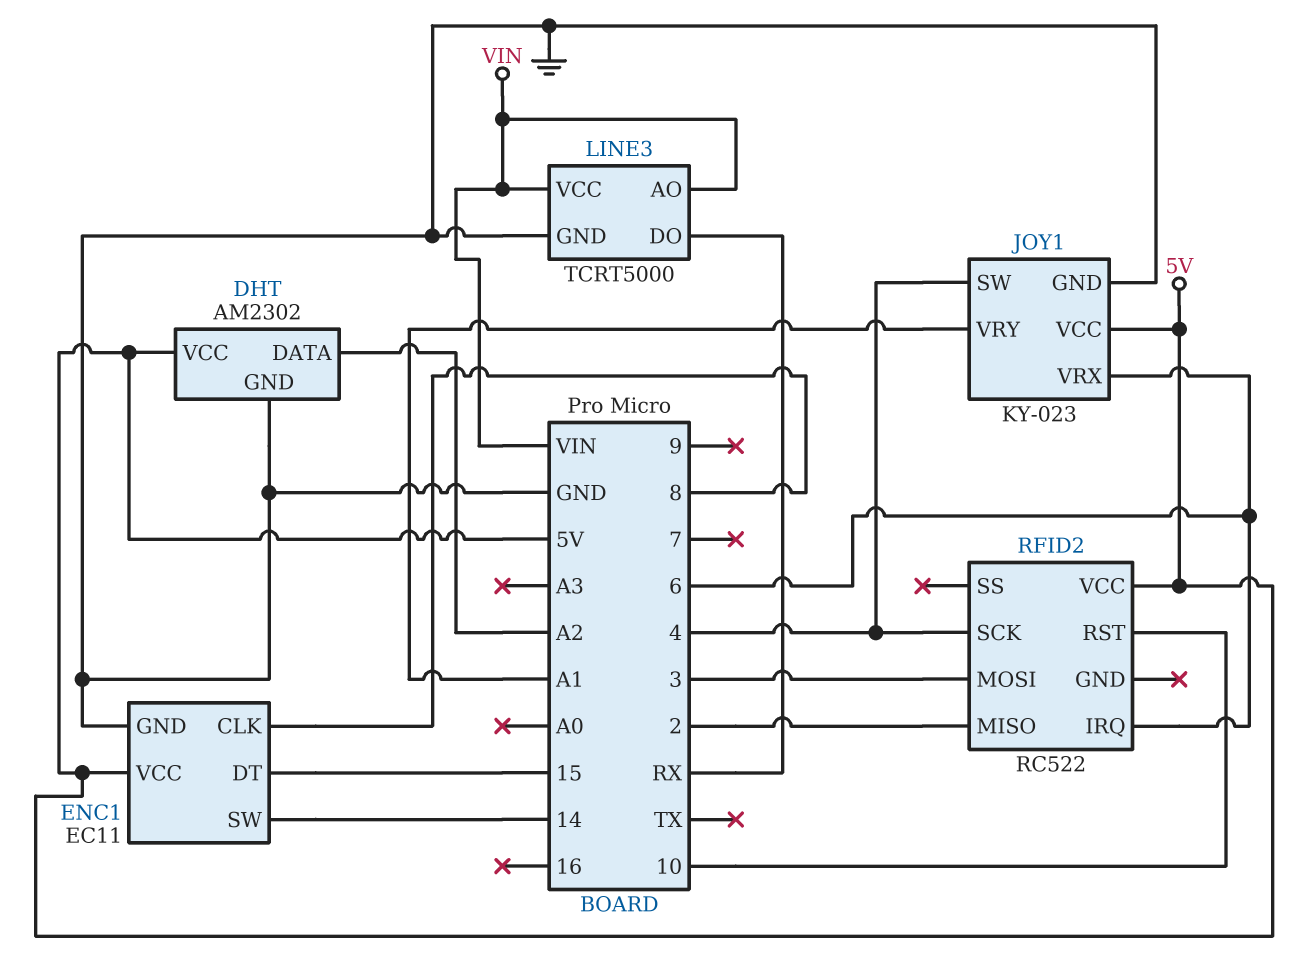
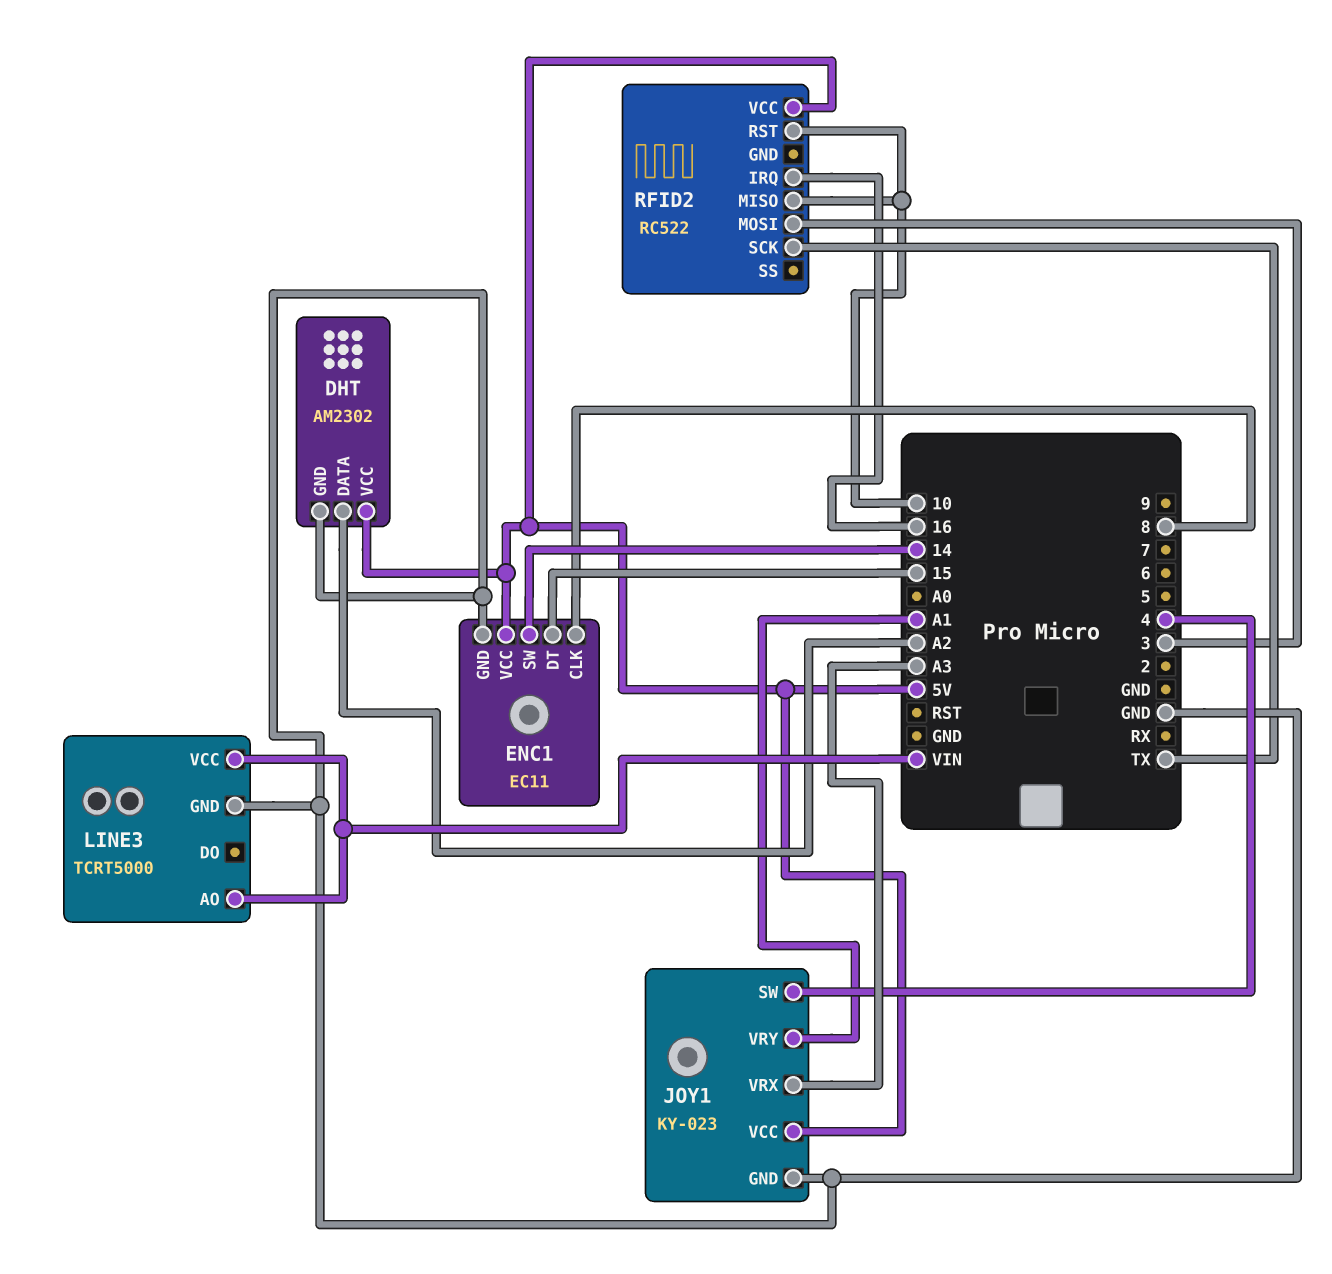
JOY1 pin VRX: 6 -> A3
LINE3 pin DO: RX -> none
RFID2 pin IRQ: 6 -> 16
RFID2 pin MISO: 2 -> 10
RFID2 pin SCK: 4 -> TX

